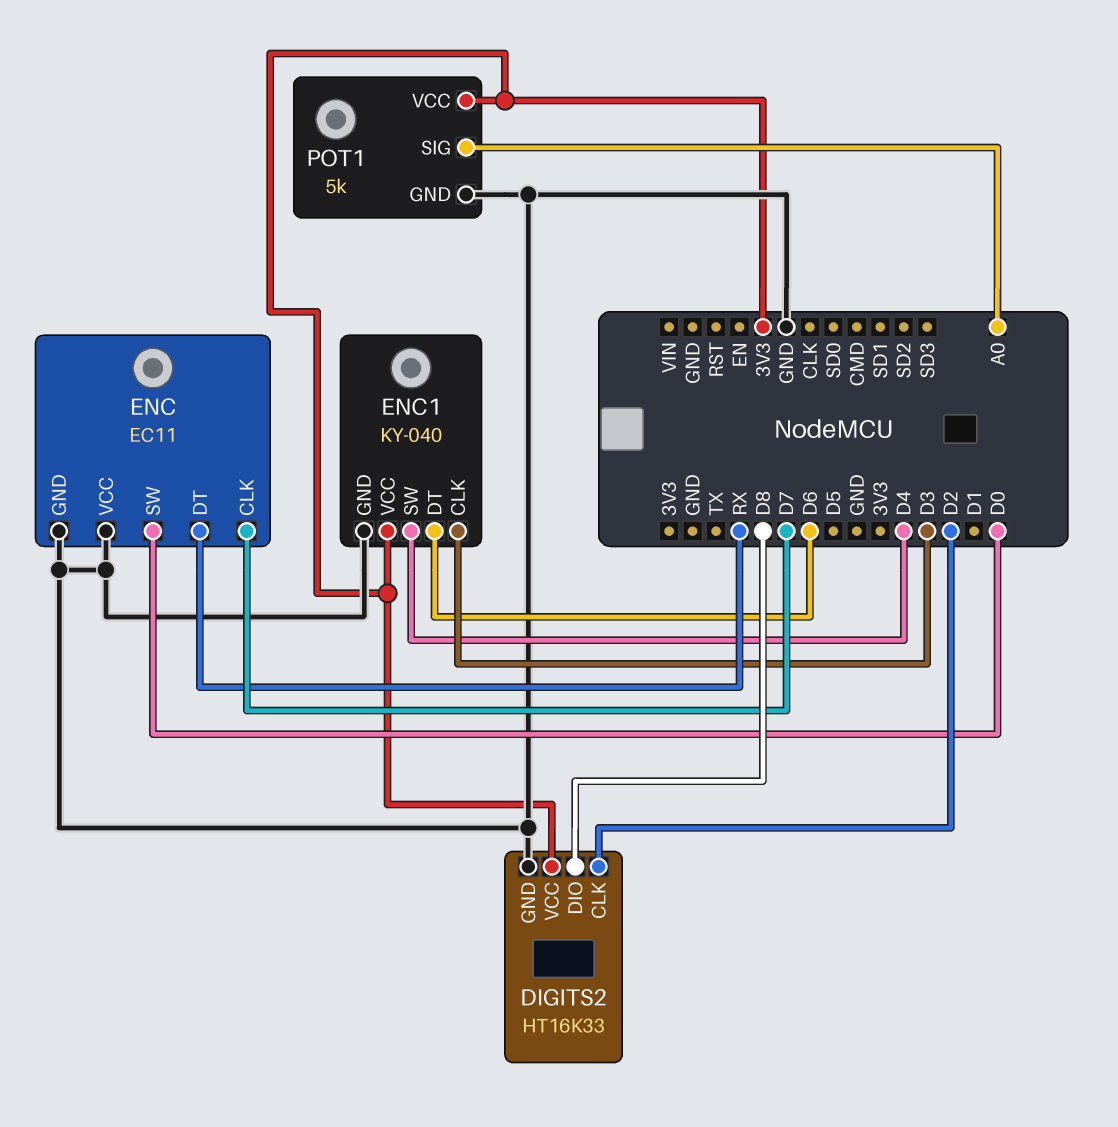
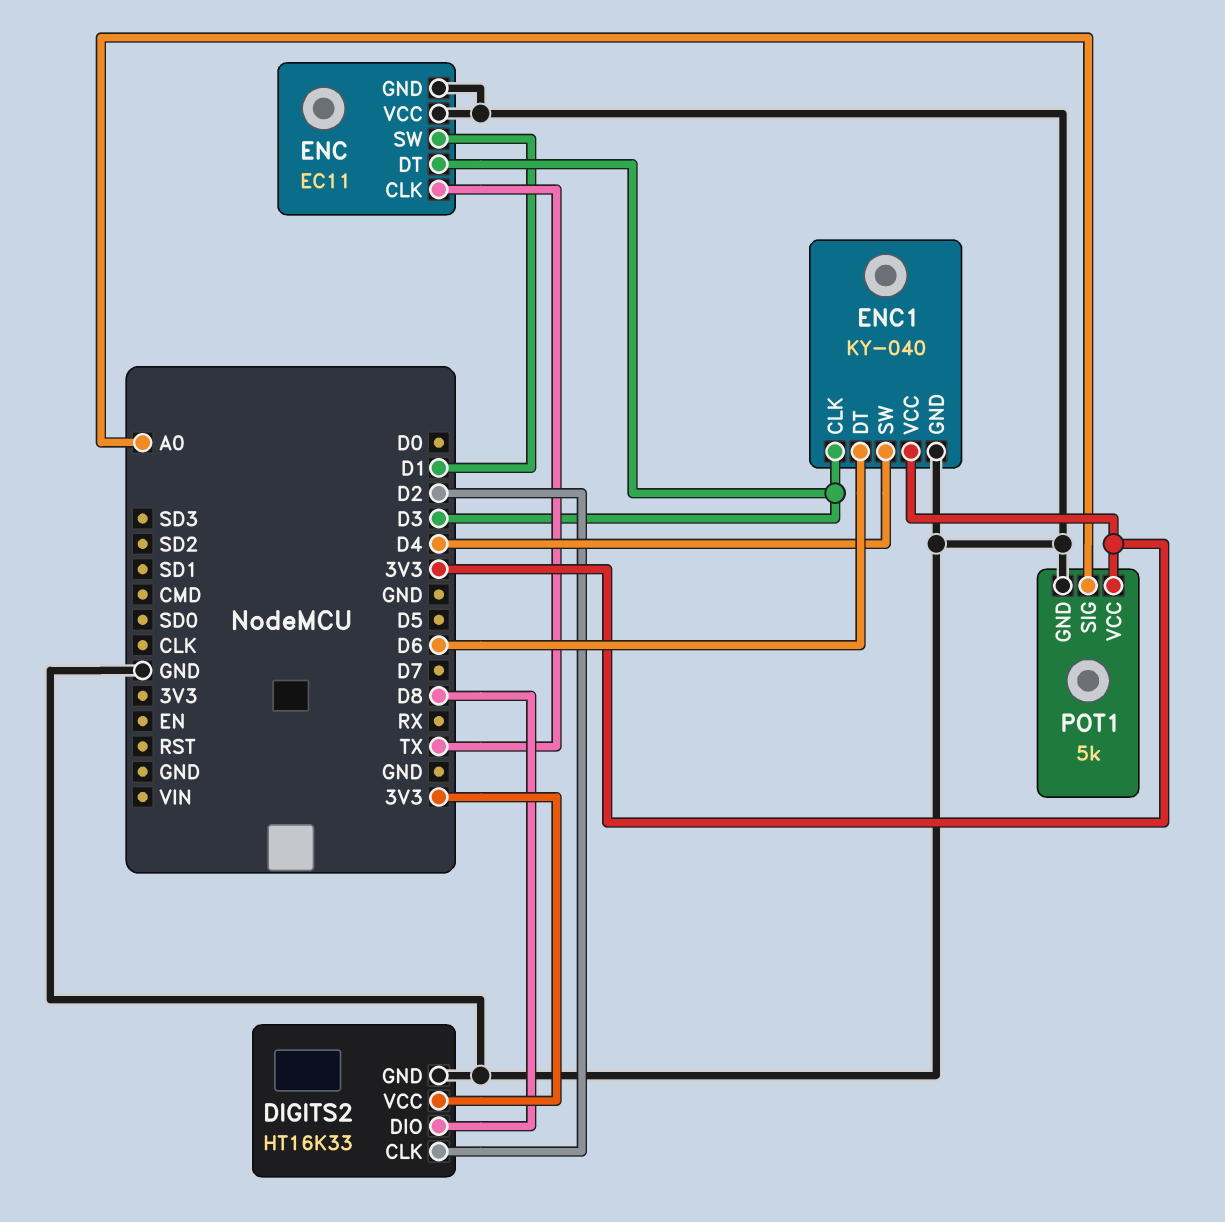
ENC pin CLK: D7 -> TX
ENC pin DT: RX -> D3
ENC pin SW: D0 -> D1

